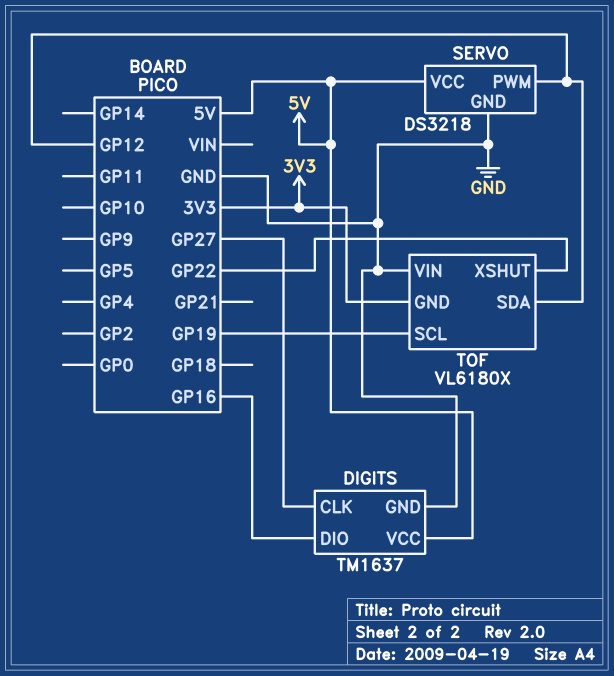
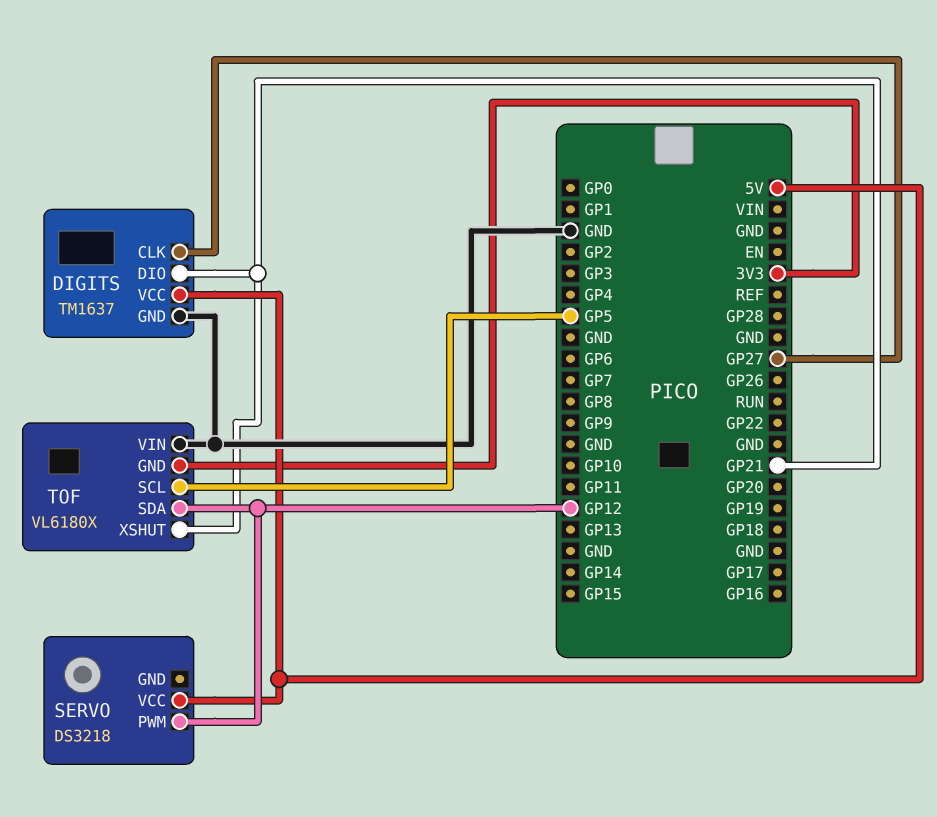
DIGITS pin DIO: GP16 -> GP21
SERVO pin GND: GND -> none
TOF pin SCL: GP19 -> GP5
TOF pin XSHUT: GP22 -> GP21

